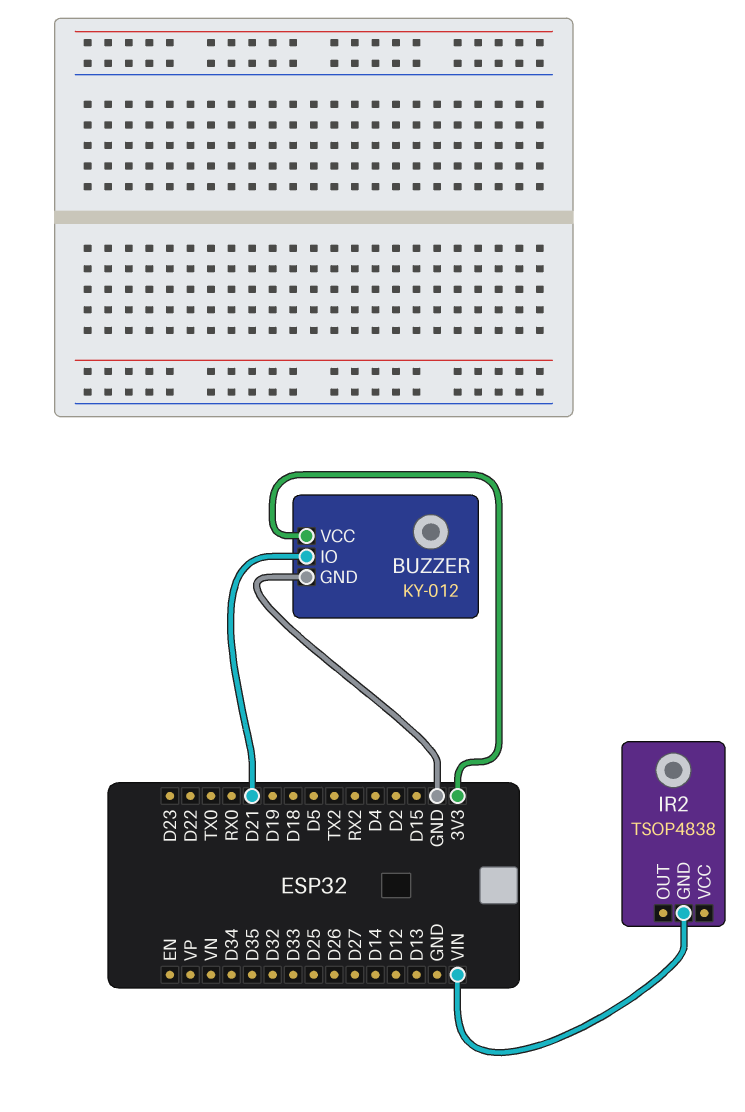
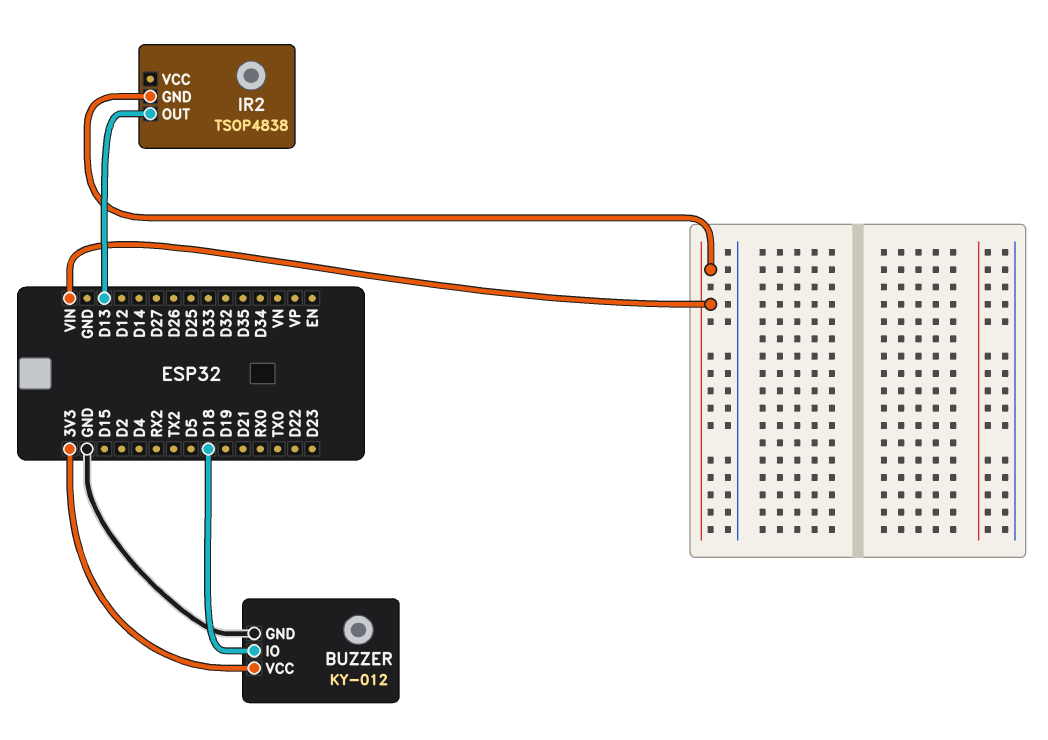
BUZZER pin IO: D21 -> D18
IR2 pin OUT: none -> D13

